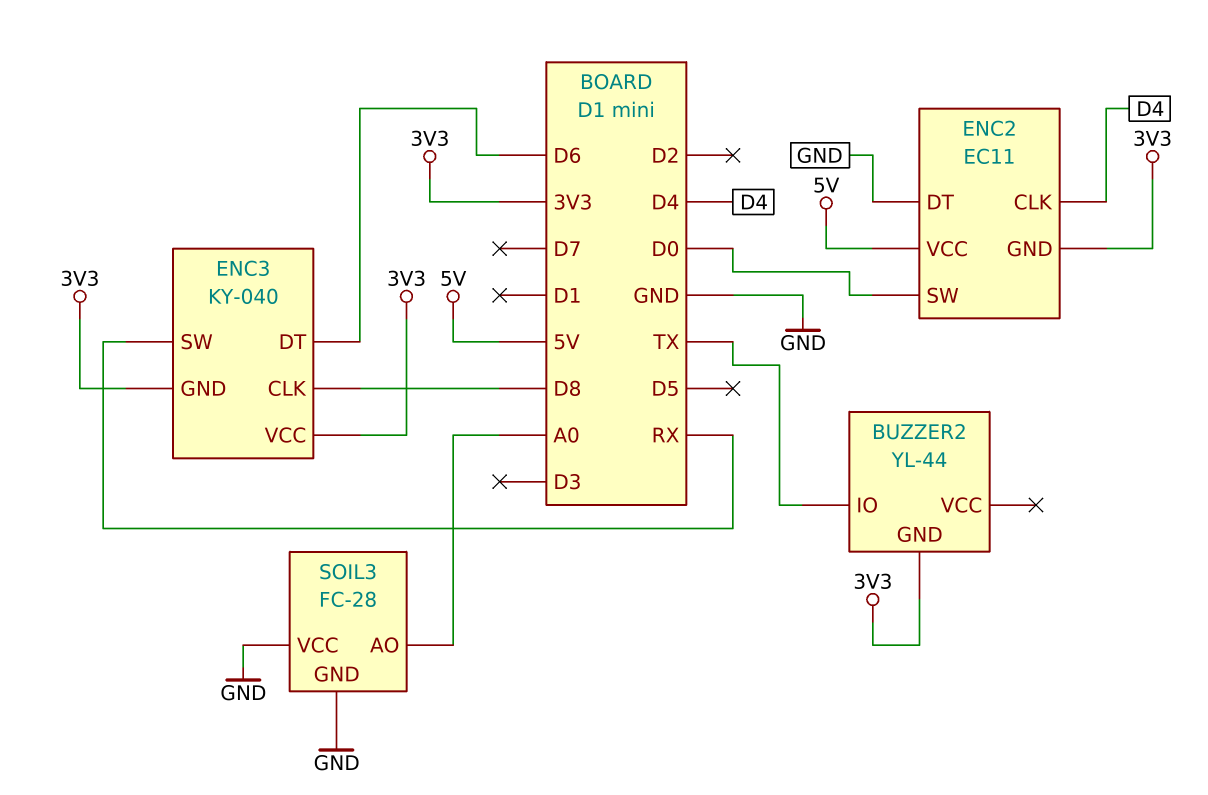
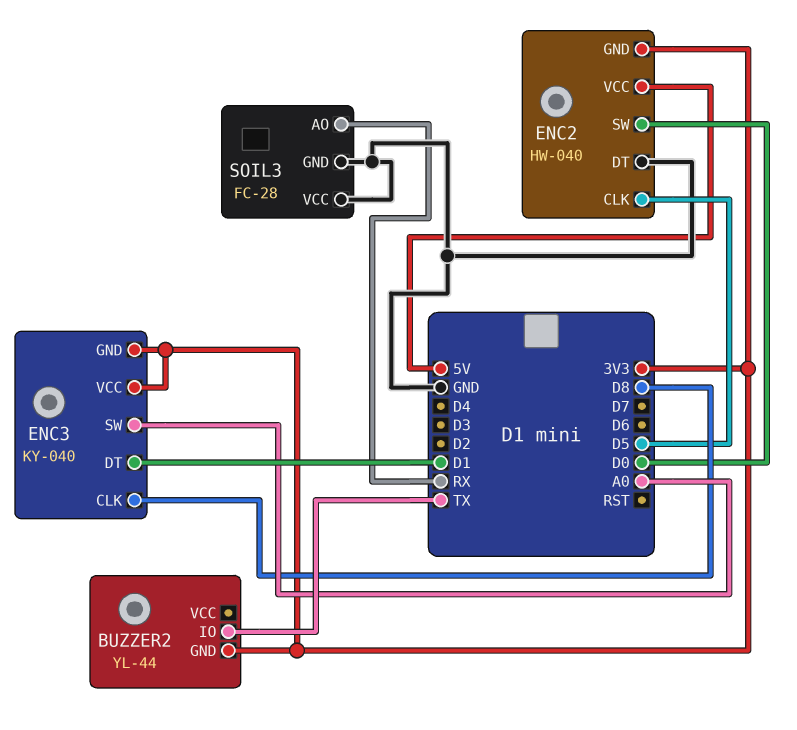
ENC2: EC11 -> HW-040
ENC2 pin CLK: D4 -> D5
ENC3 pin DT: D6 -> D1
ENC3 pin SW: RX -> A0
SOIL3 pin AO: A0 -> RX

